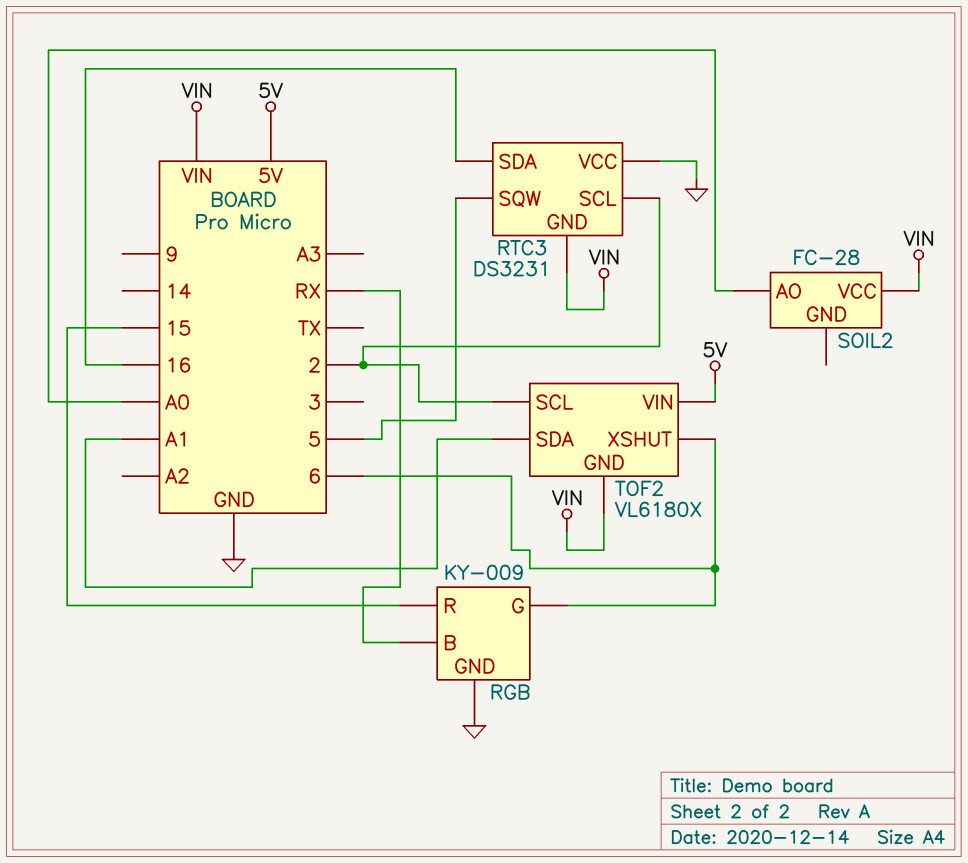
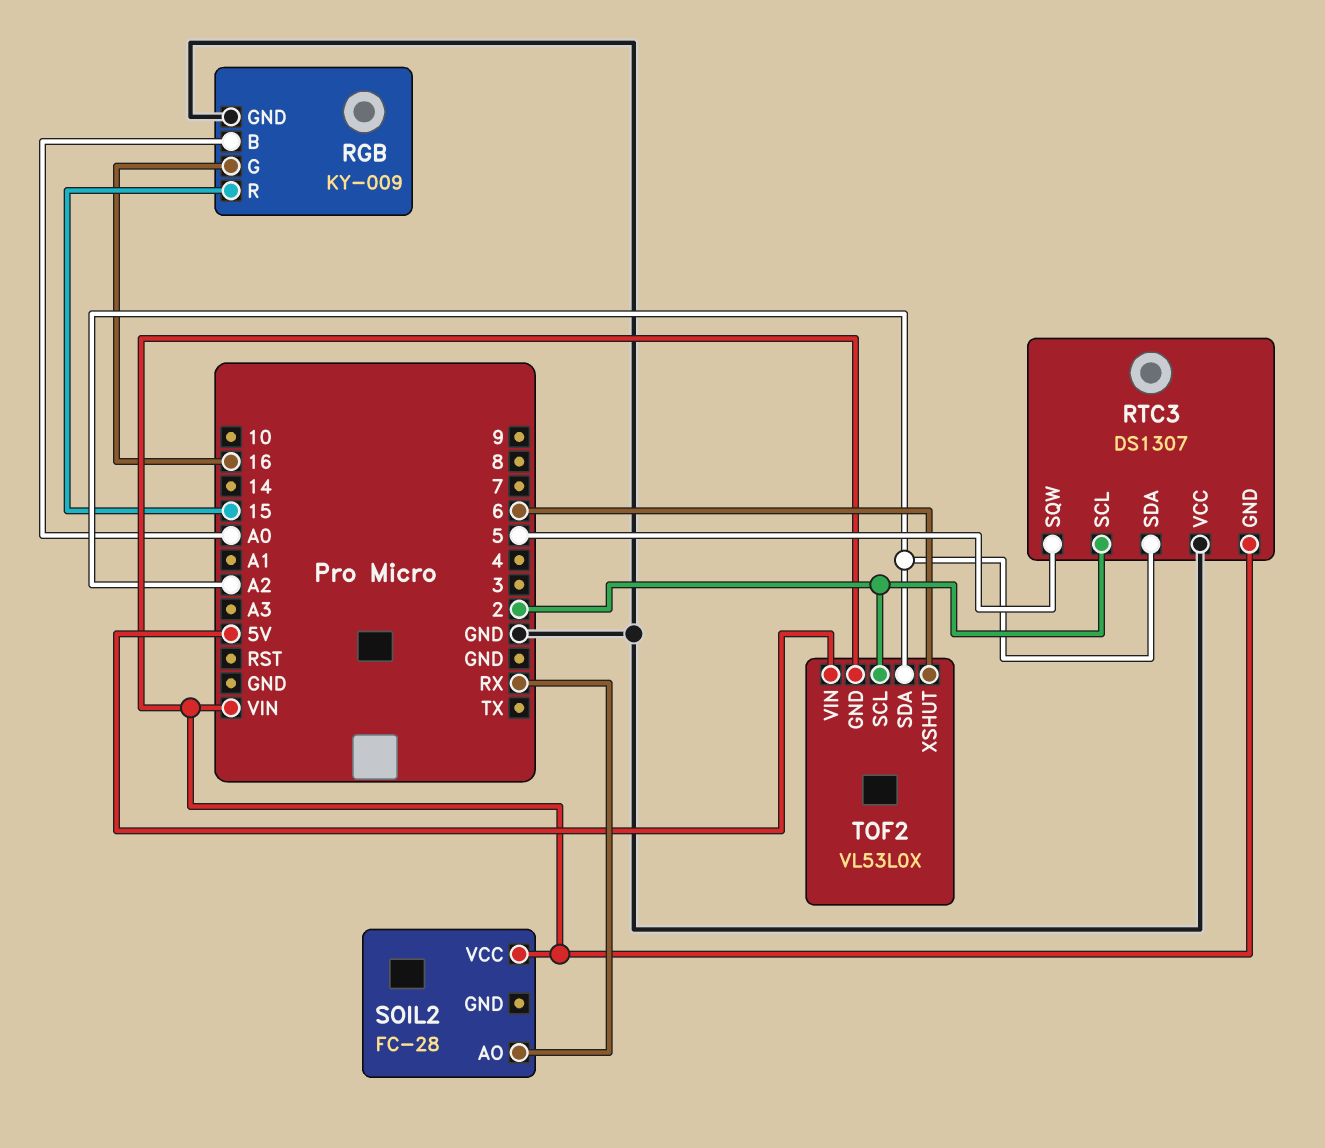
RGB pin B: RX -> A0
RGB pin G: 6 -> 16
RTC3: DS3231 -> DS1307
RTC3 pin SDA: 16 -> A2
SOIL2 pin AO: A0 -> RX
TOF2: VL6180X -> VL53L0X
TOF2 pin SDA: A1 -> A2

